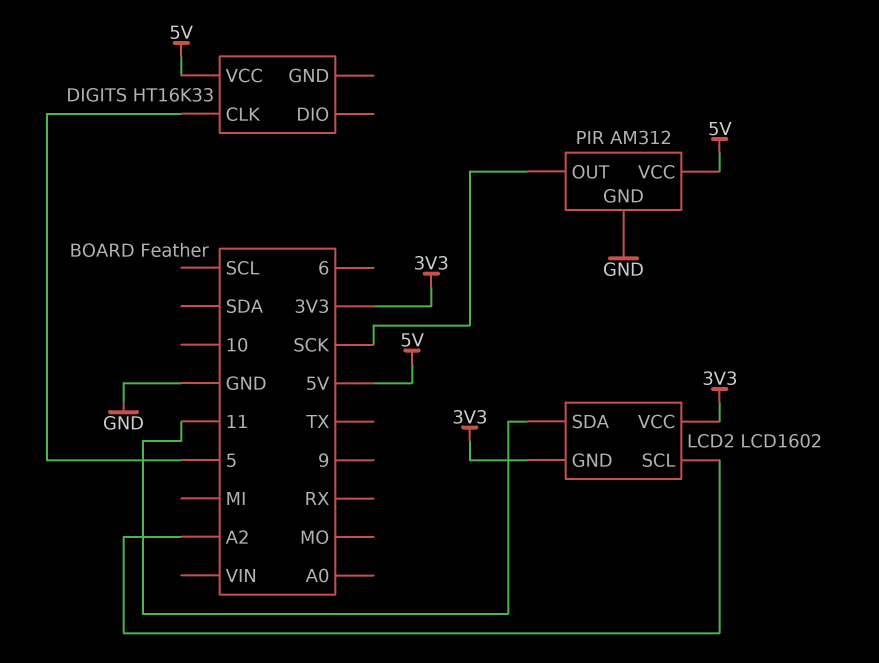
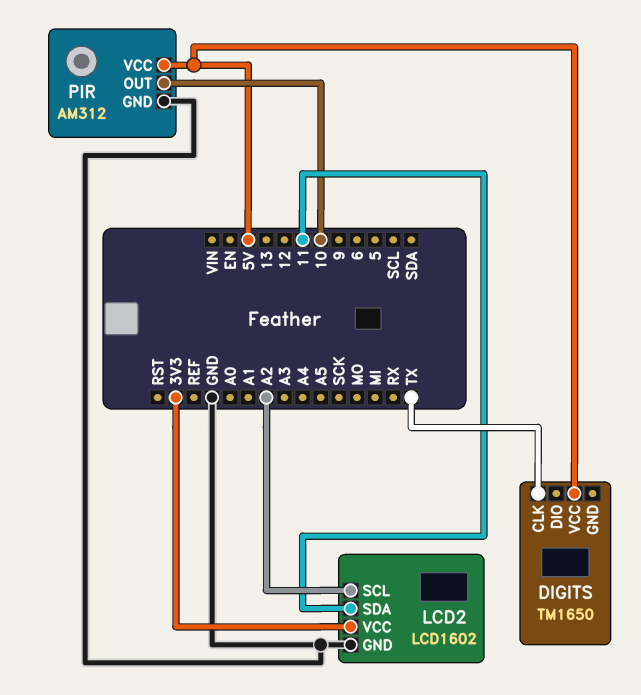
DIGITS: HT16K33 -> TM1650
DIGITS pin CLK: 5 -> TX
LCD2 pin GND: 3V3 -> GND
PIR pin OUT: SCK -> 10

